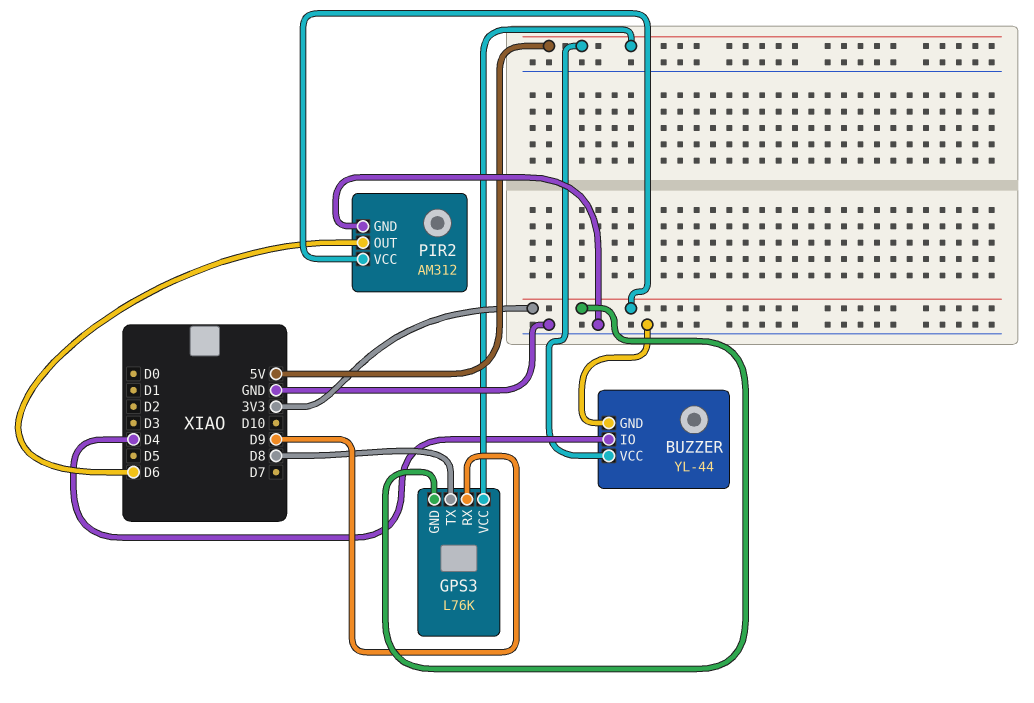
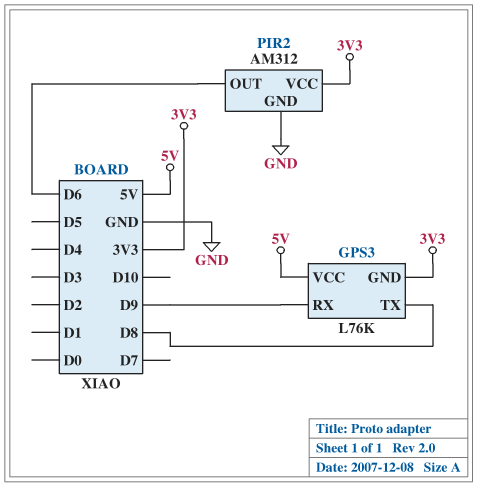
BUZZER: YL-44 -> none
BUZZER pin GND: GND -> none
BUZZER pin IO: D4 -> none
BUZZER pin VCC: 5V -> none

